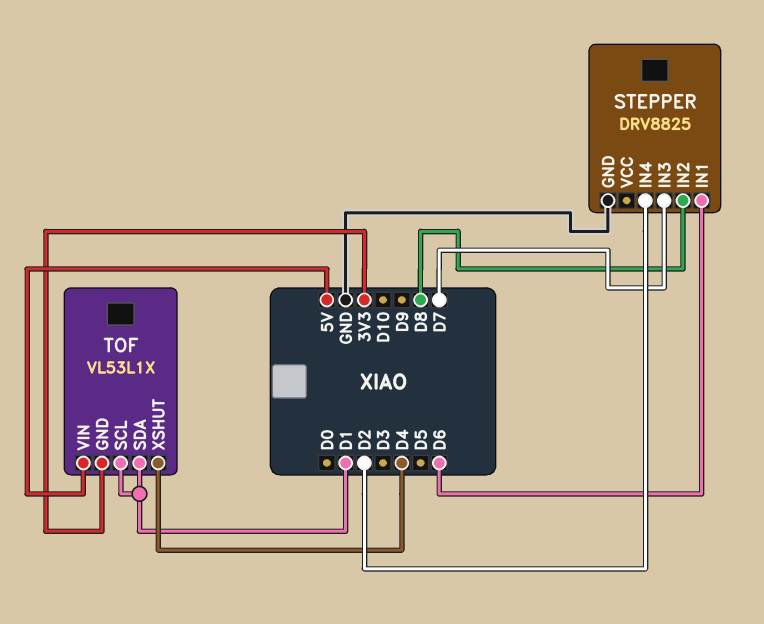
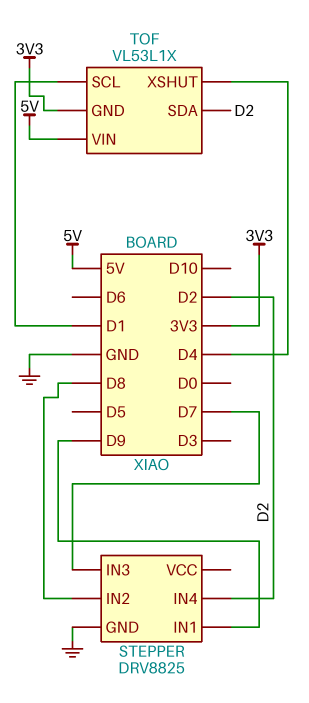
STEPPER pin IN1: D6 -> D9
TOF pin SDA: D1 -> D2

